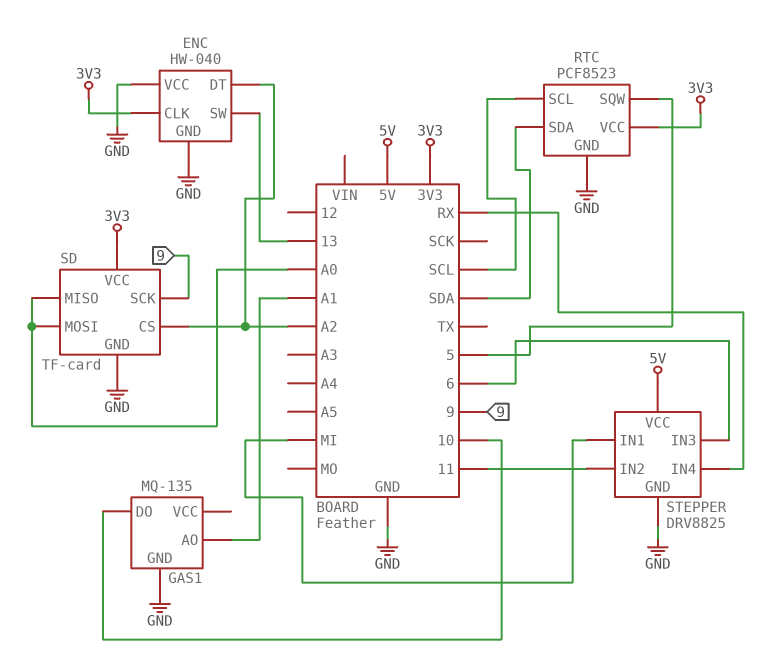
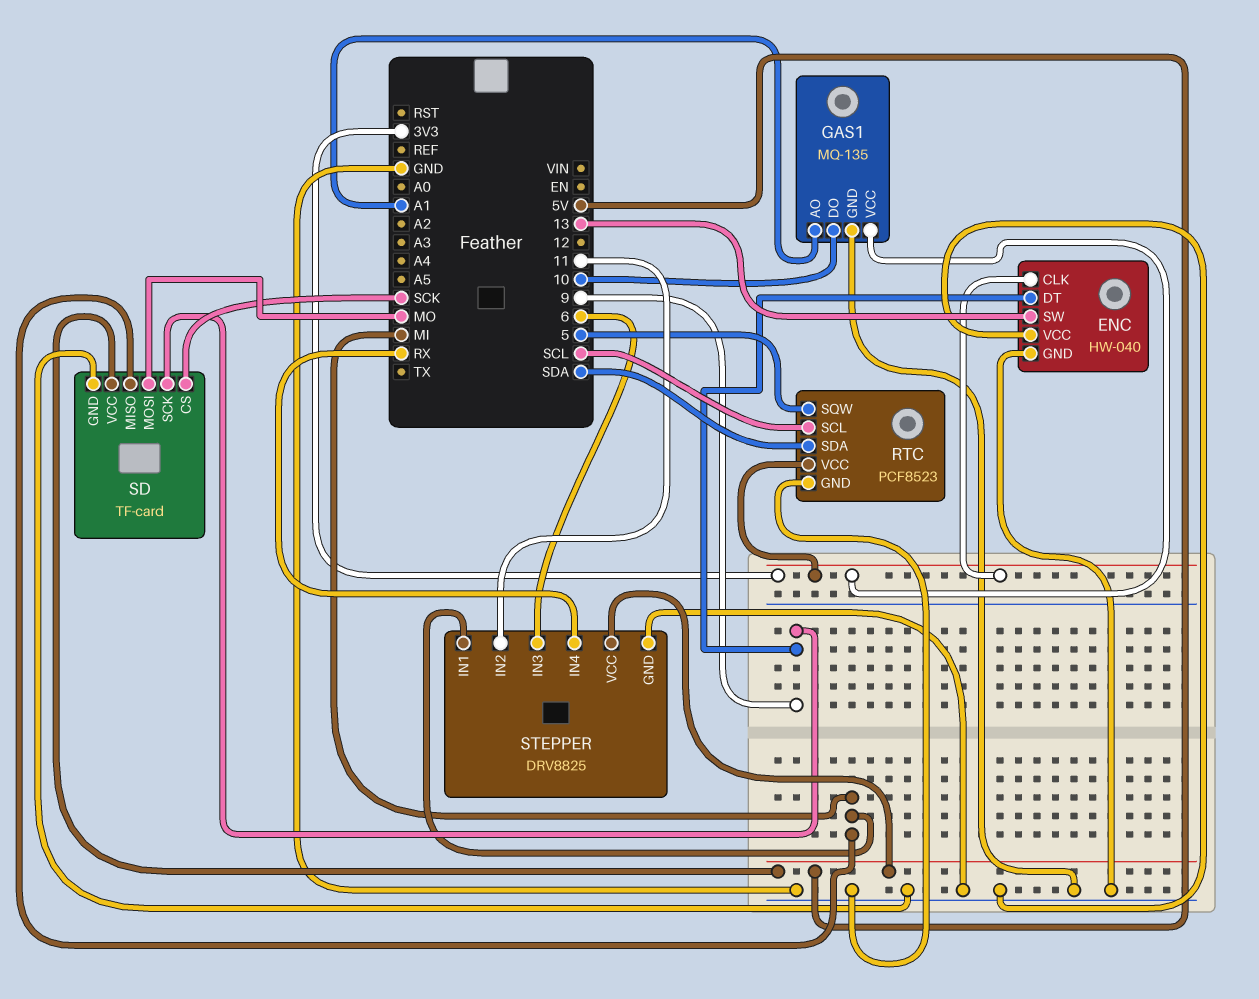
ENC pin DT: A2 -> 9
GAS1 pin VCC: none -> 3V3
SD pin CS: A2 -> SCK
SD pin MISO: A0 -> MI
SD pin MOSI: A0 -> MO
SD pin VCC: 3V3 -> 5V

